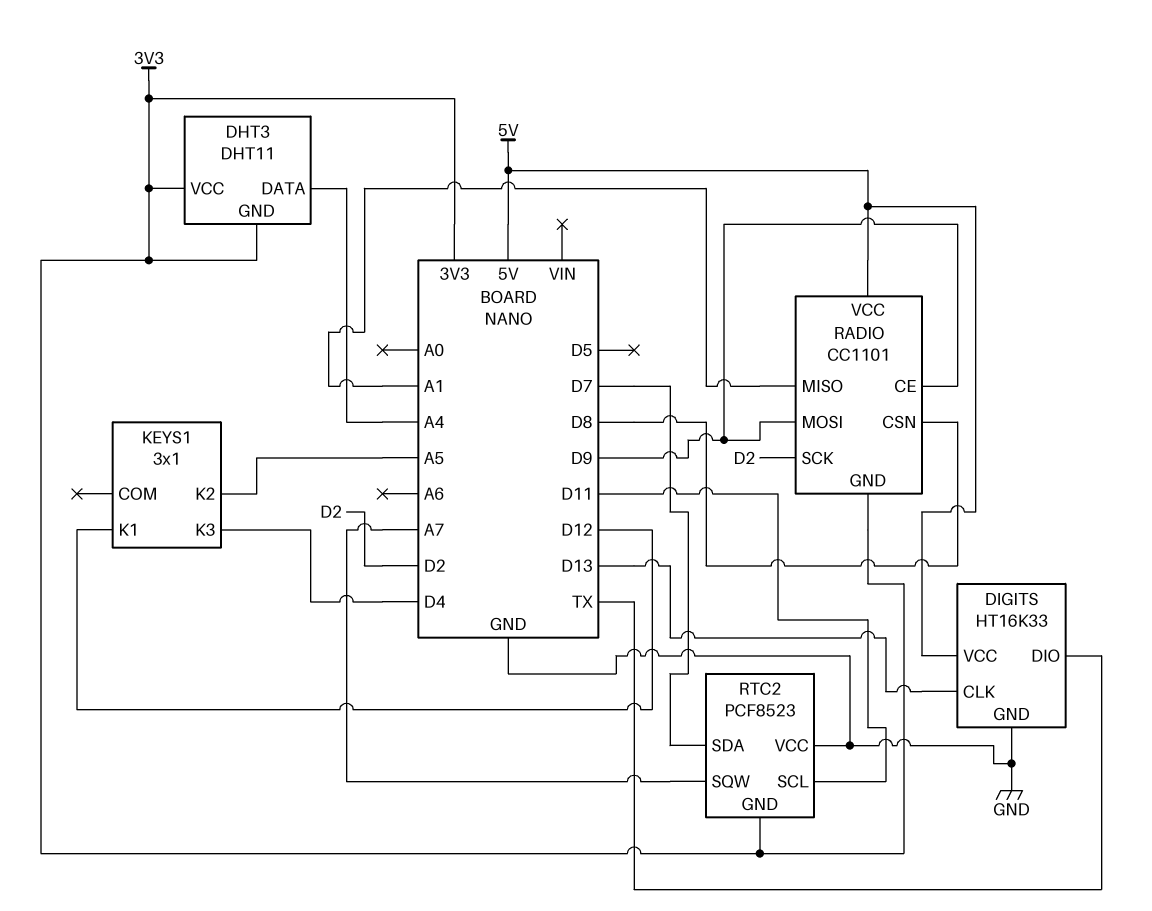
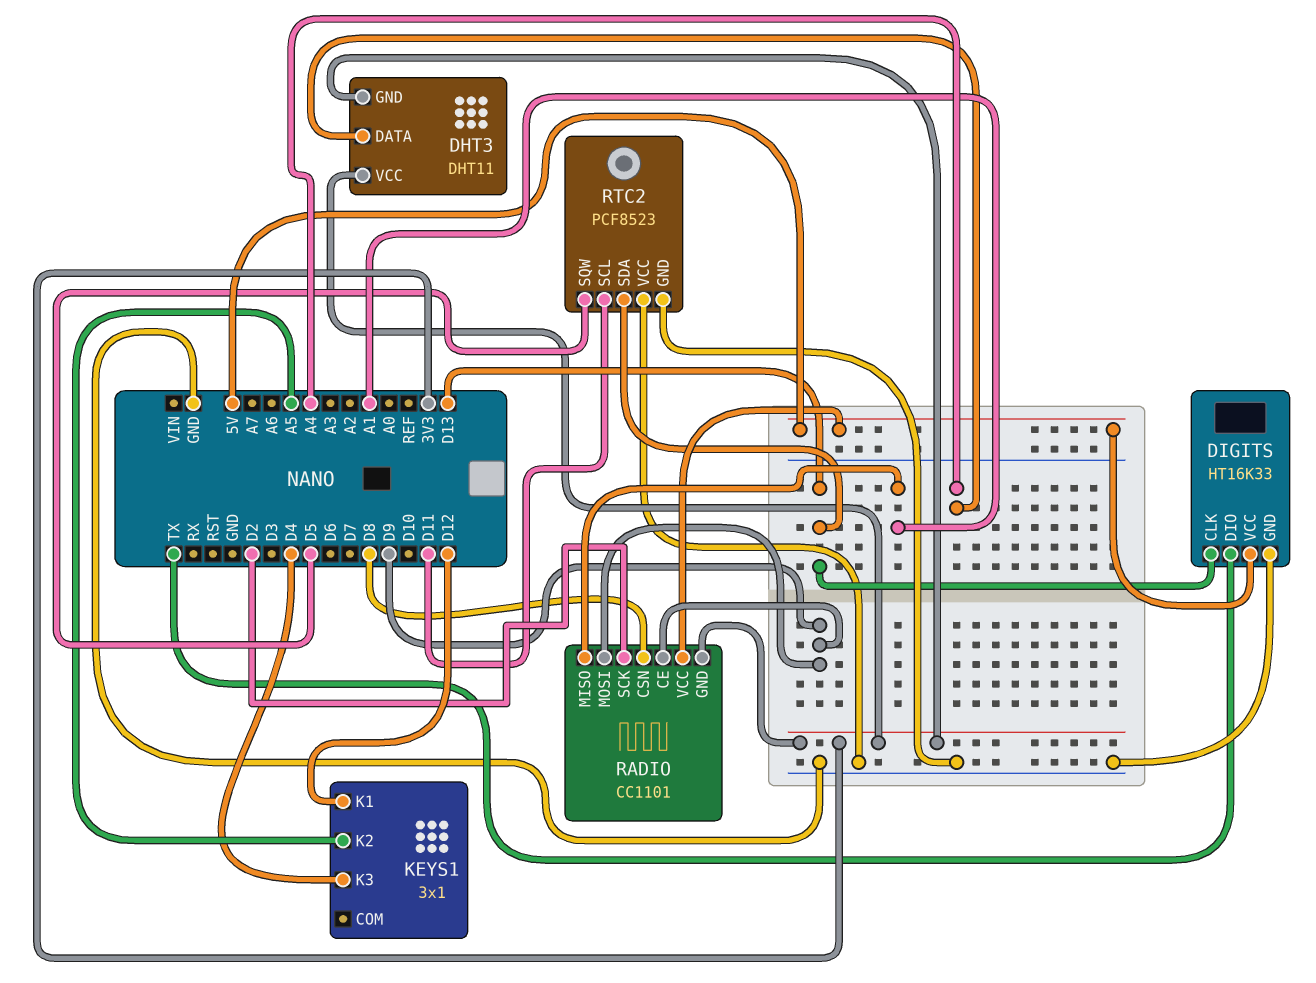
RTC2 pin GND: 3V3 -> GND
RTC2 pin SDA: D7 -> D13
RTC2 pin SQW: A7 -> D5

